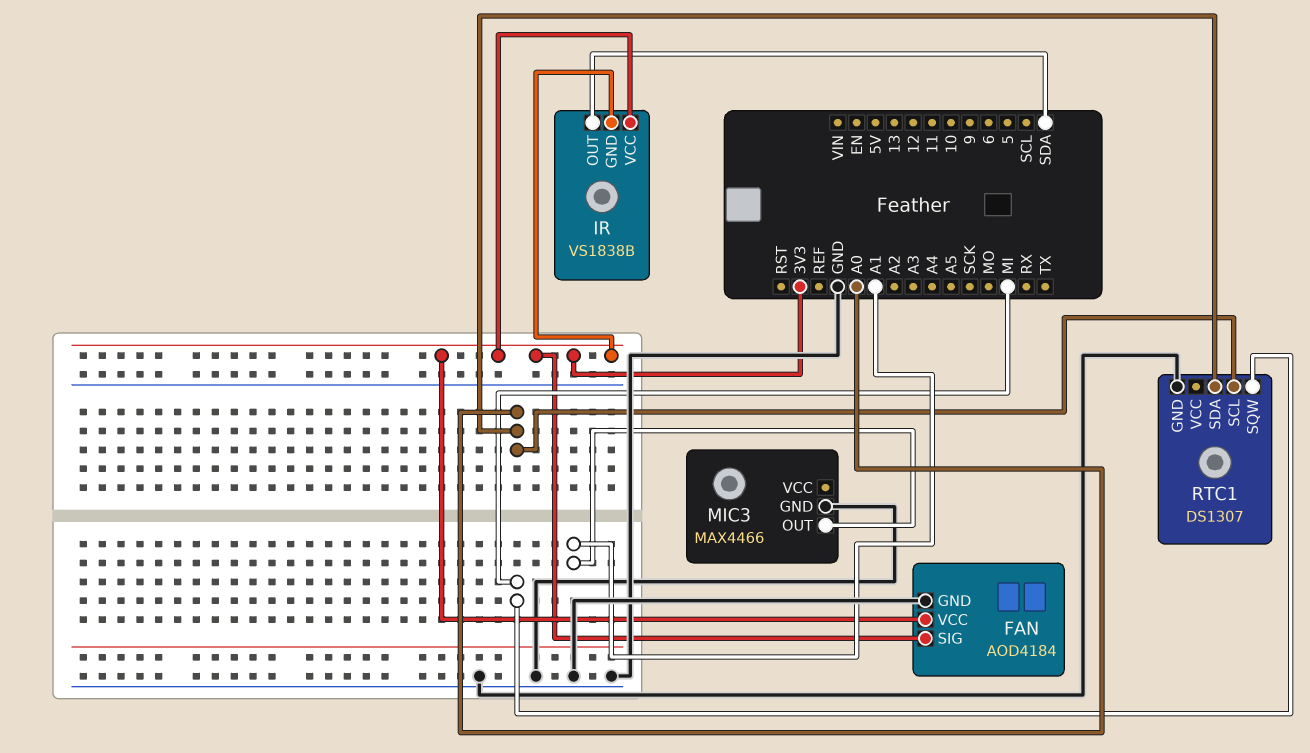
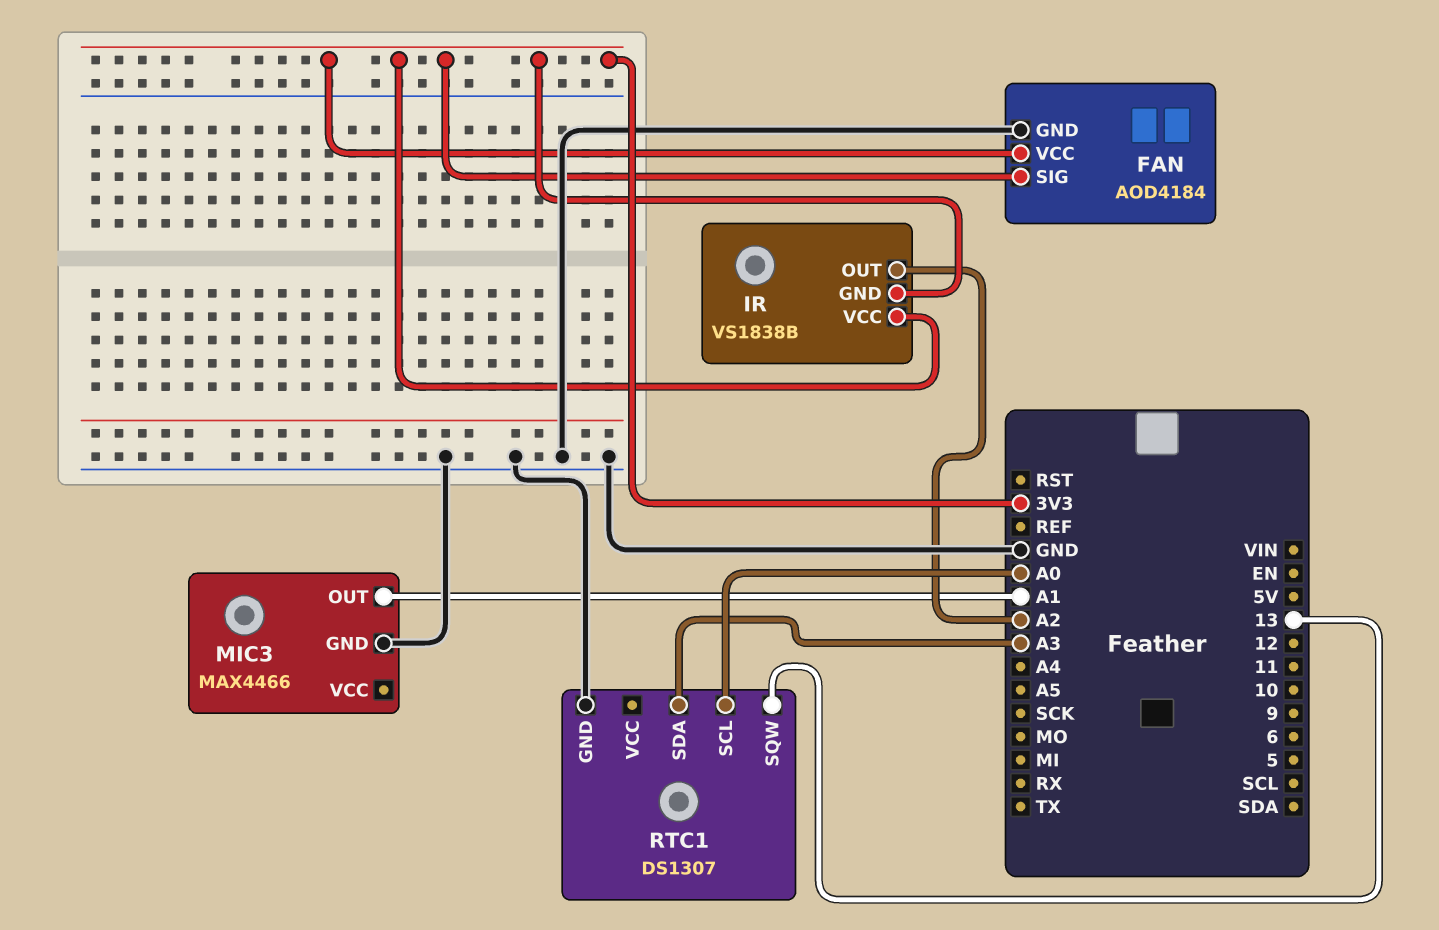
IR pin OUT: SDA -> A2
RTC1 pin SDA: A0 -> A3
RTC1 pin SQW: MI -> 13

